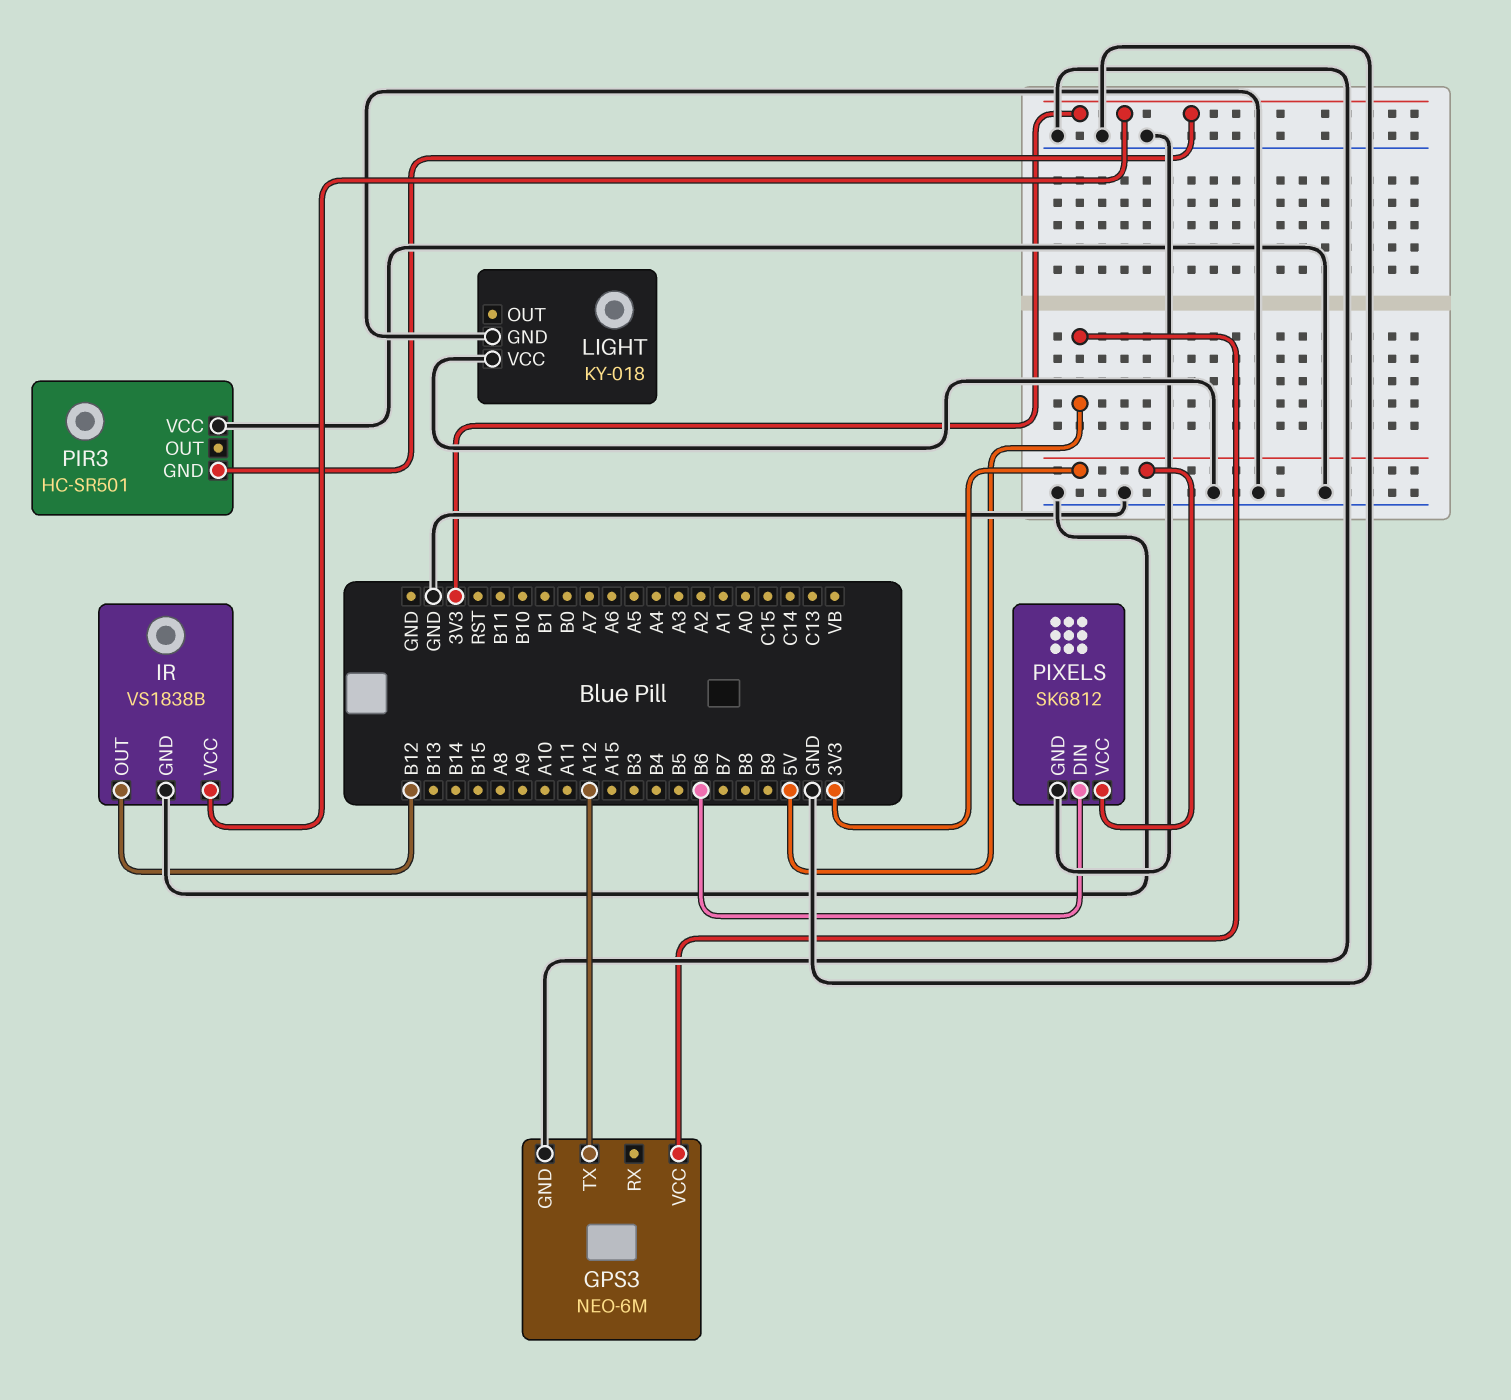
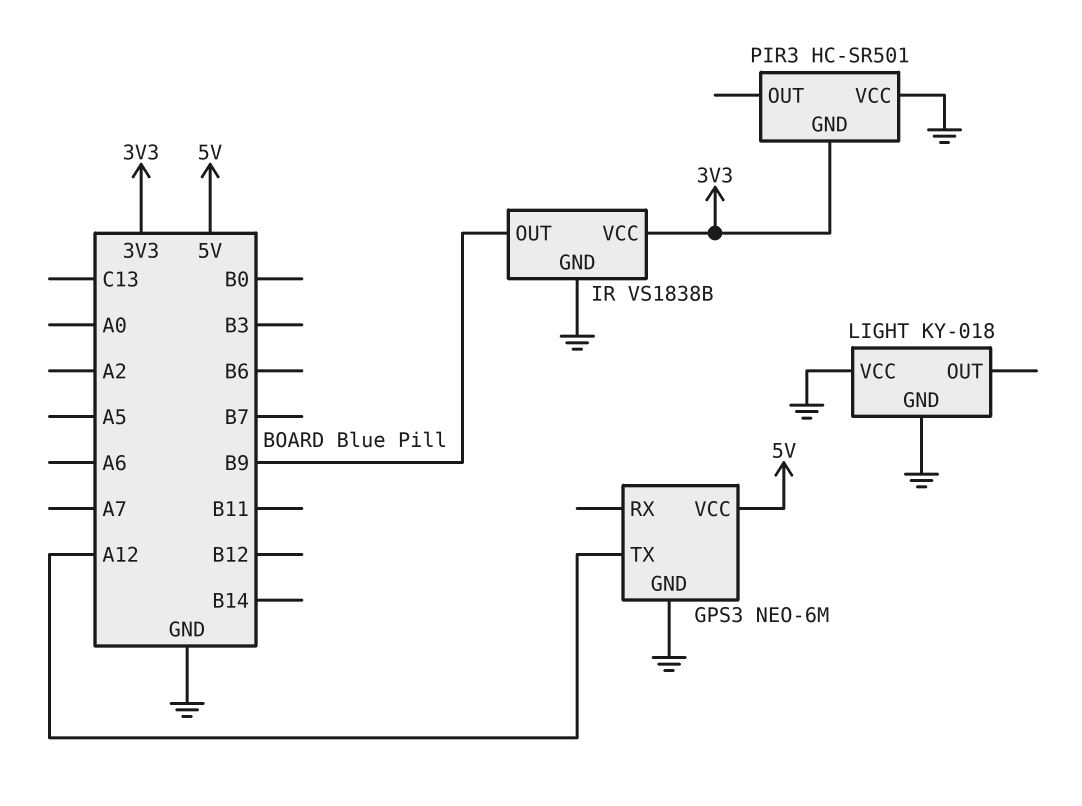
IR pin OUT: B12 -> B9
PIXELS: SK6812 -> none
PIXELS pin DIN: B6 -> none
PIXELS pin GND: GND -> none
PIXELS pin VCC: 3V3 -> none

